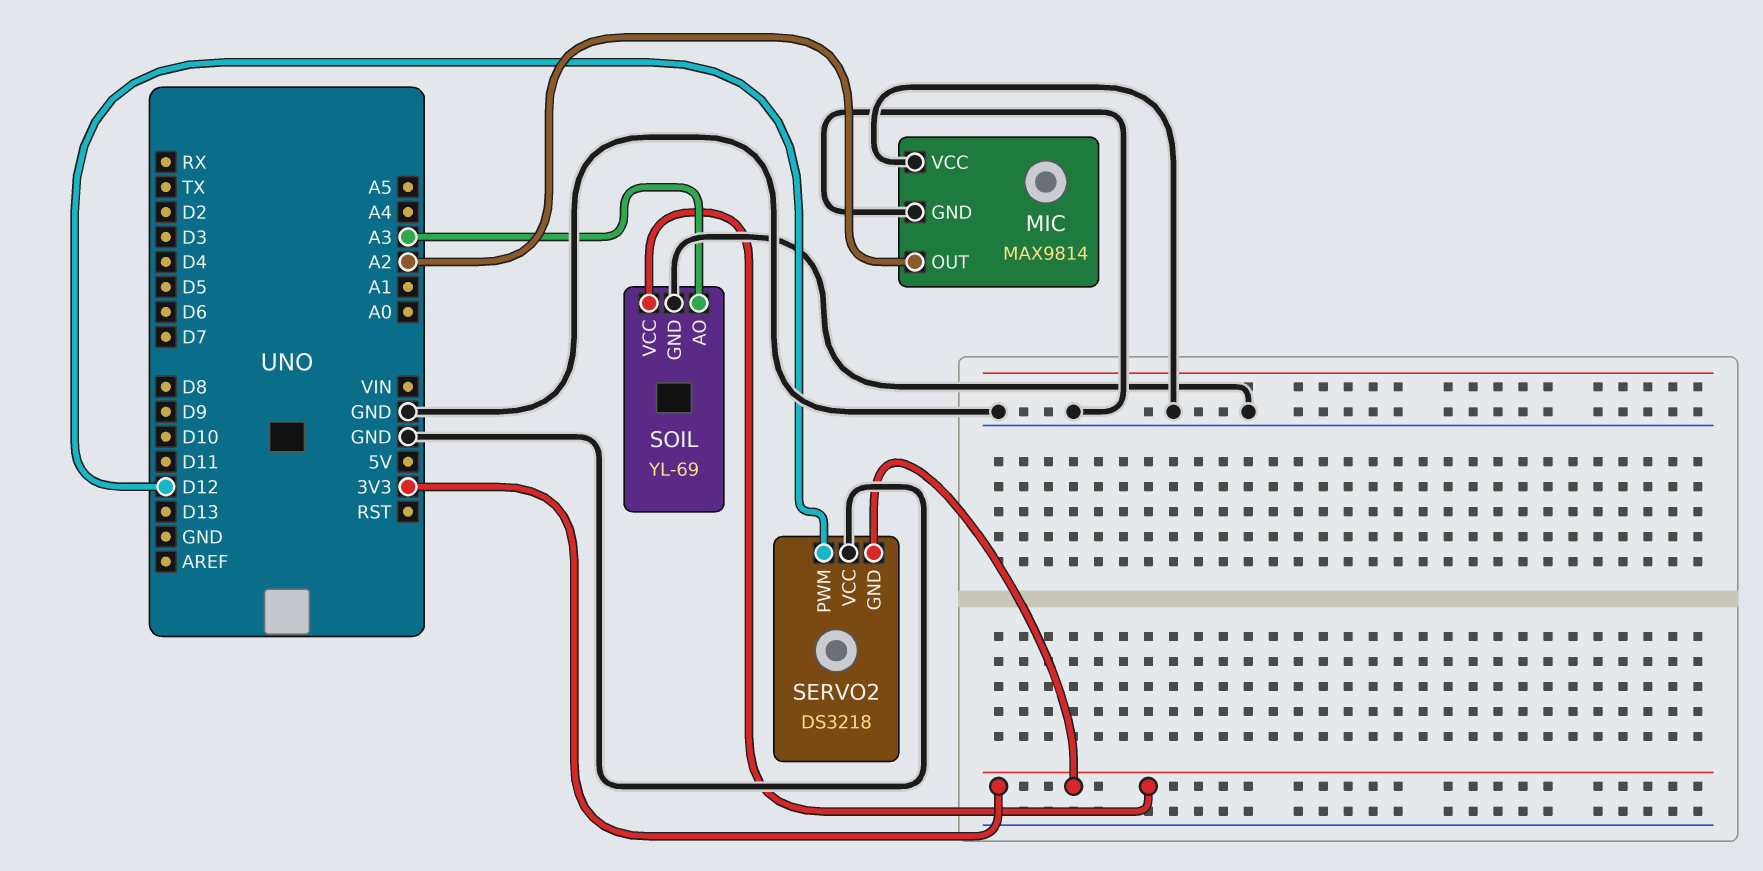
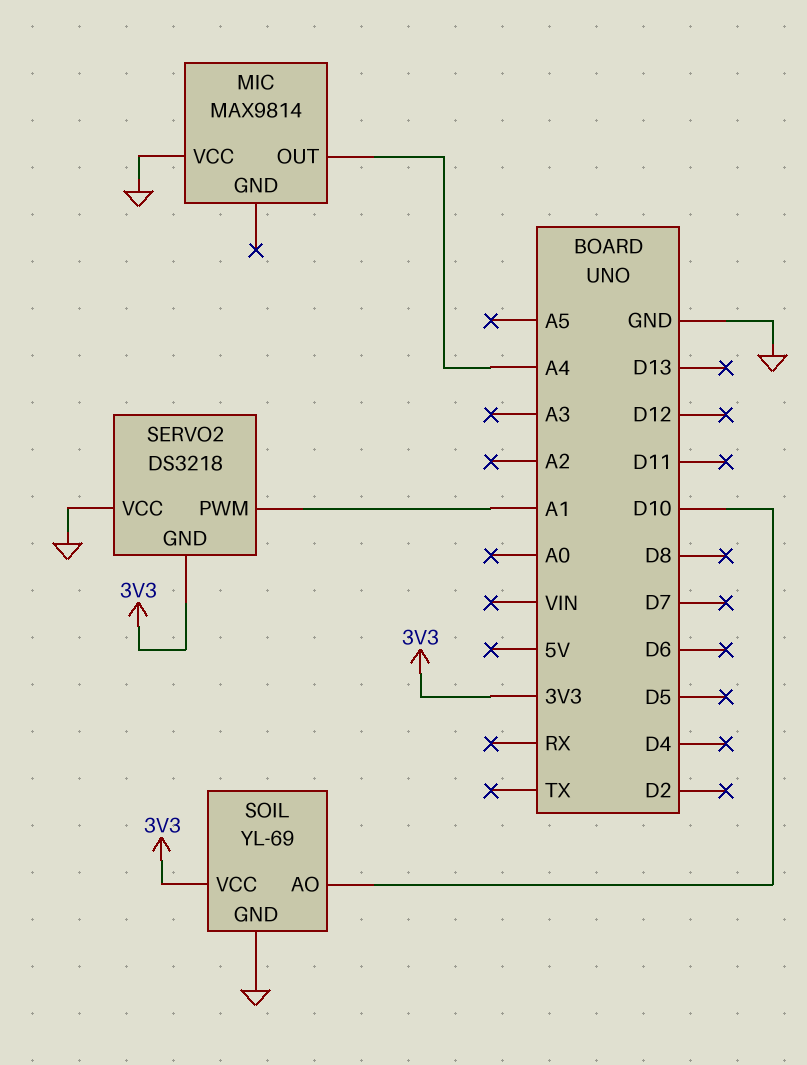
MIC pin GND: GND -> none
MIC pin OUT: A2 -> A4
SERVO2 pin PWM: D12 -> A1
SOIL pin AO: A3 -> D10

